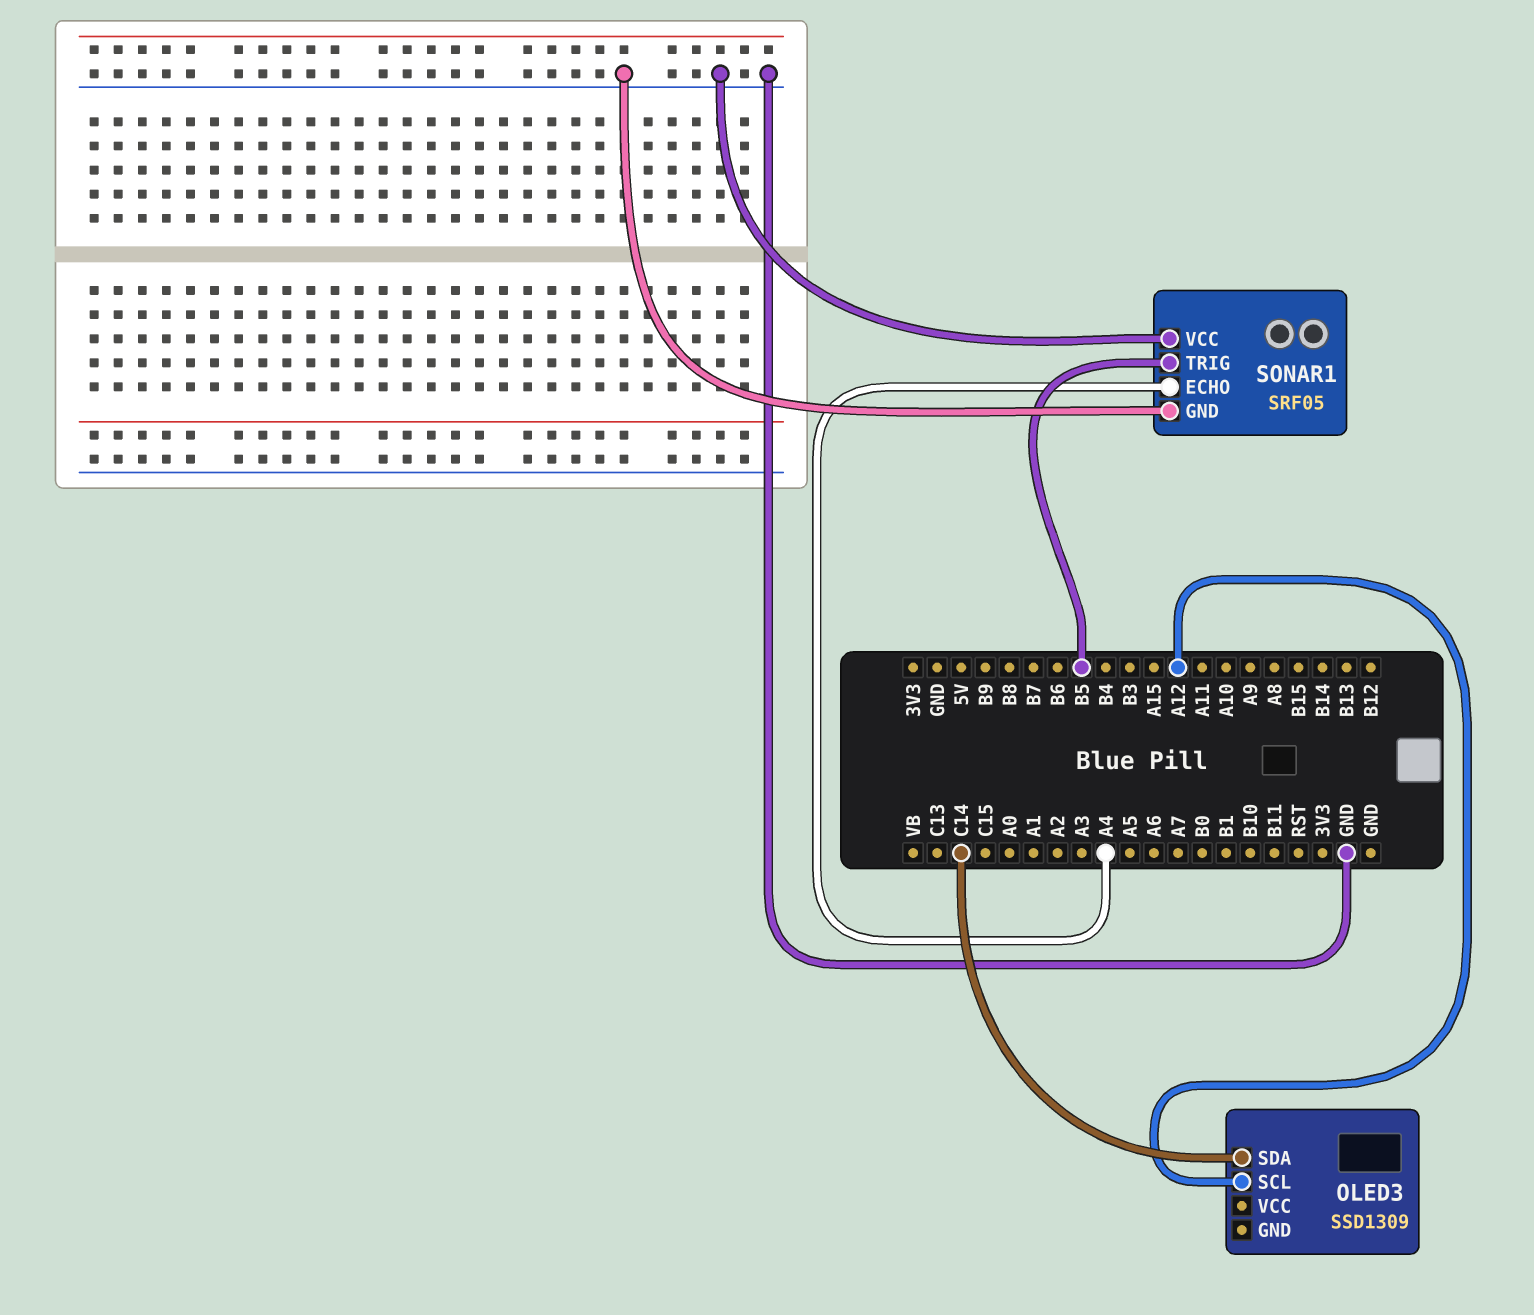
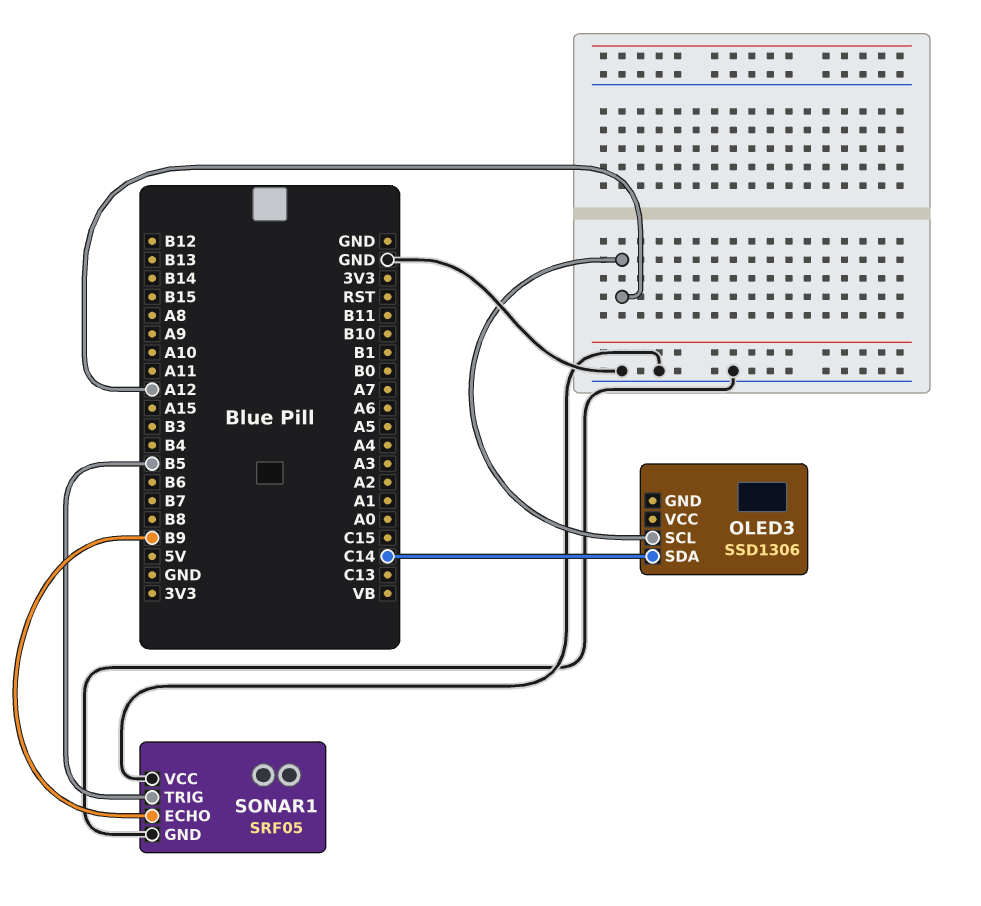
OLED3: SSD1309 -> SSD1306
SONAR1 pin ECHO: A4 -> B9

